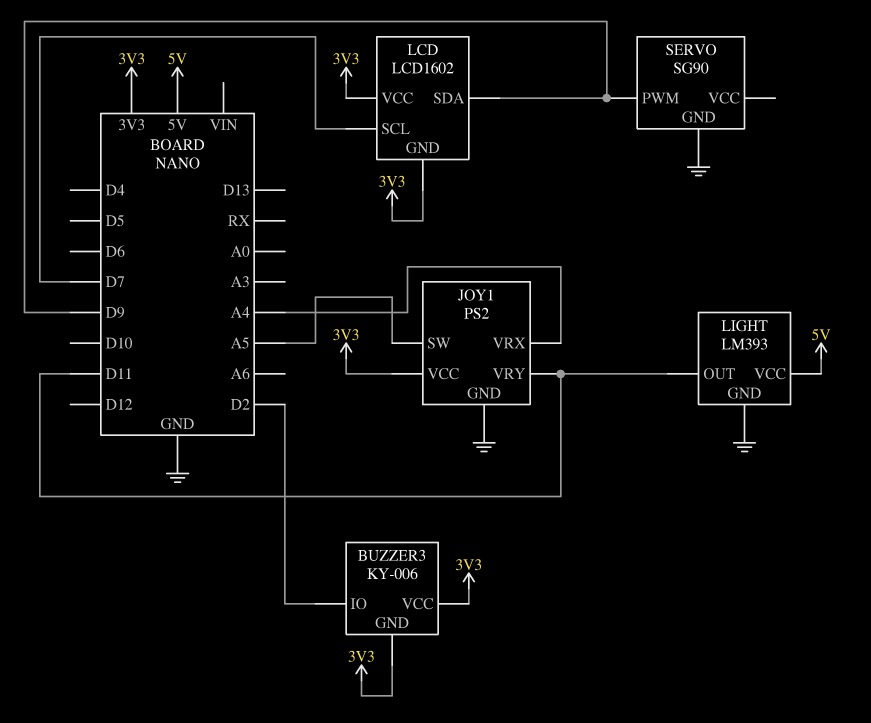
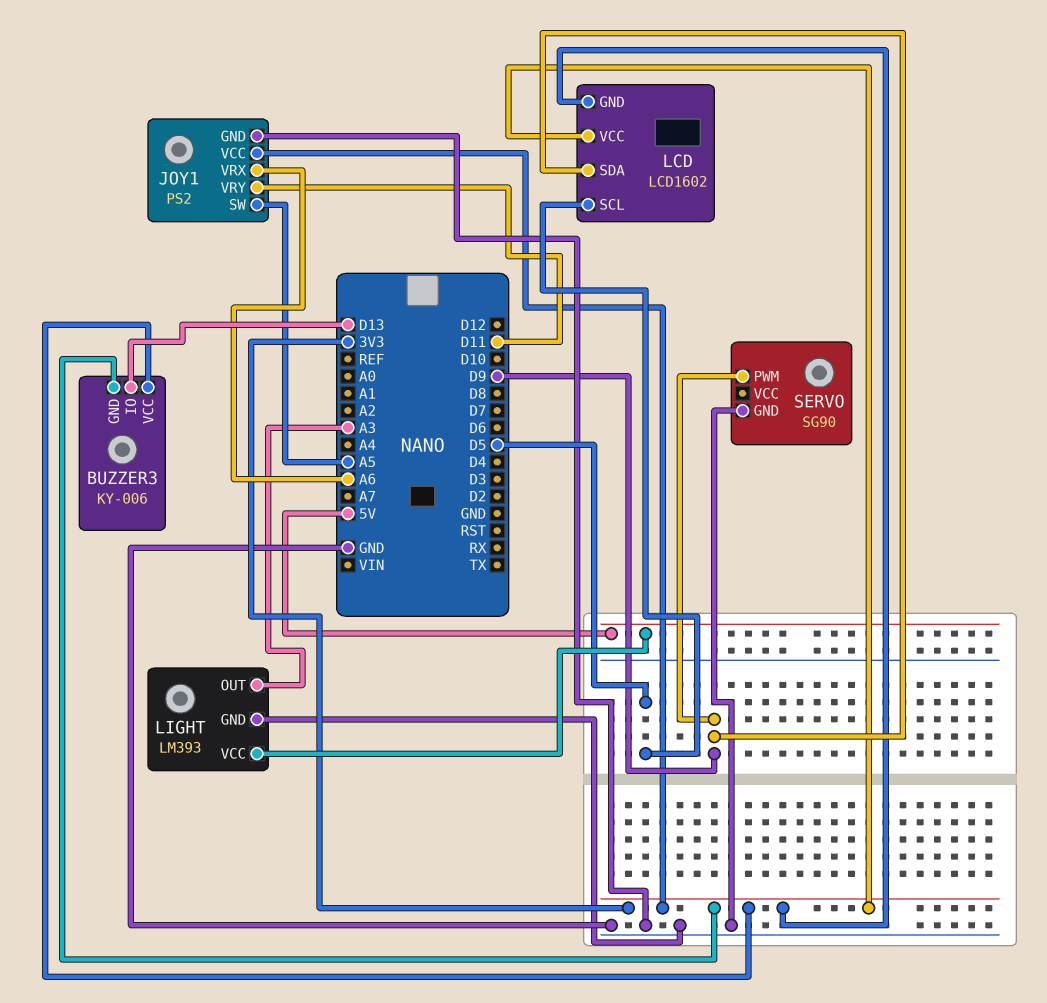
BUZZER3 pin IO: D2 -> D13
JOY1 pin VRX: A4 -> A6
LCD pin SCL: D7 -> D5
LIGHT pin OUT: D11 -> A3

